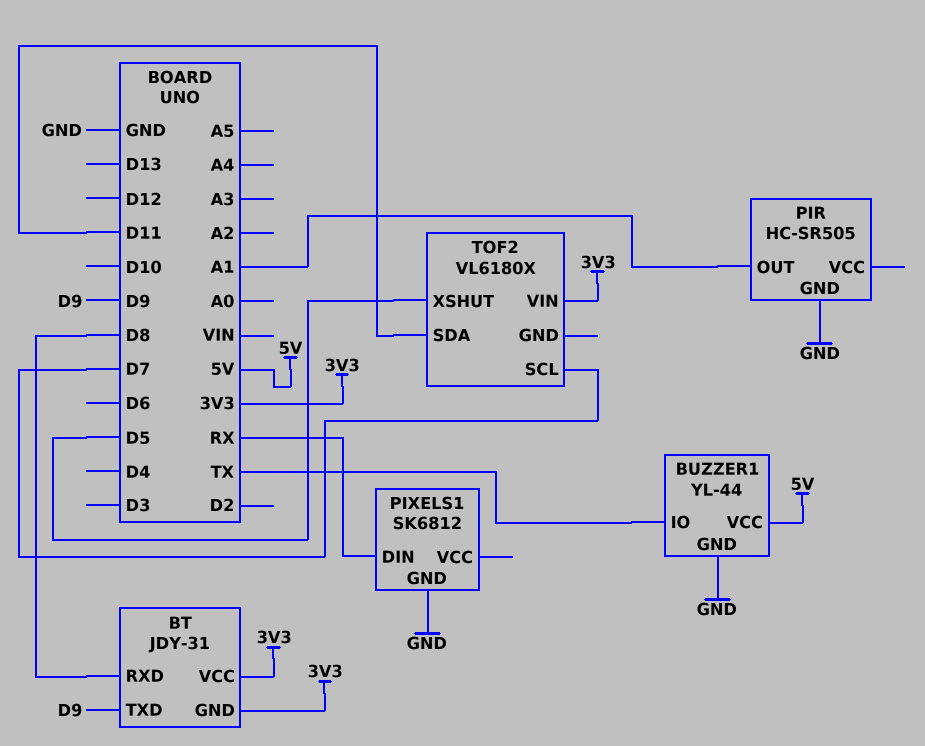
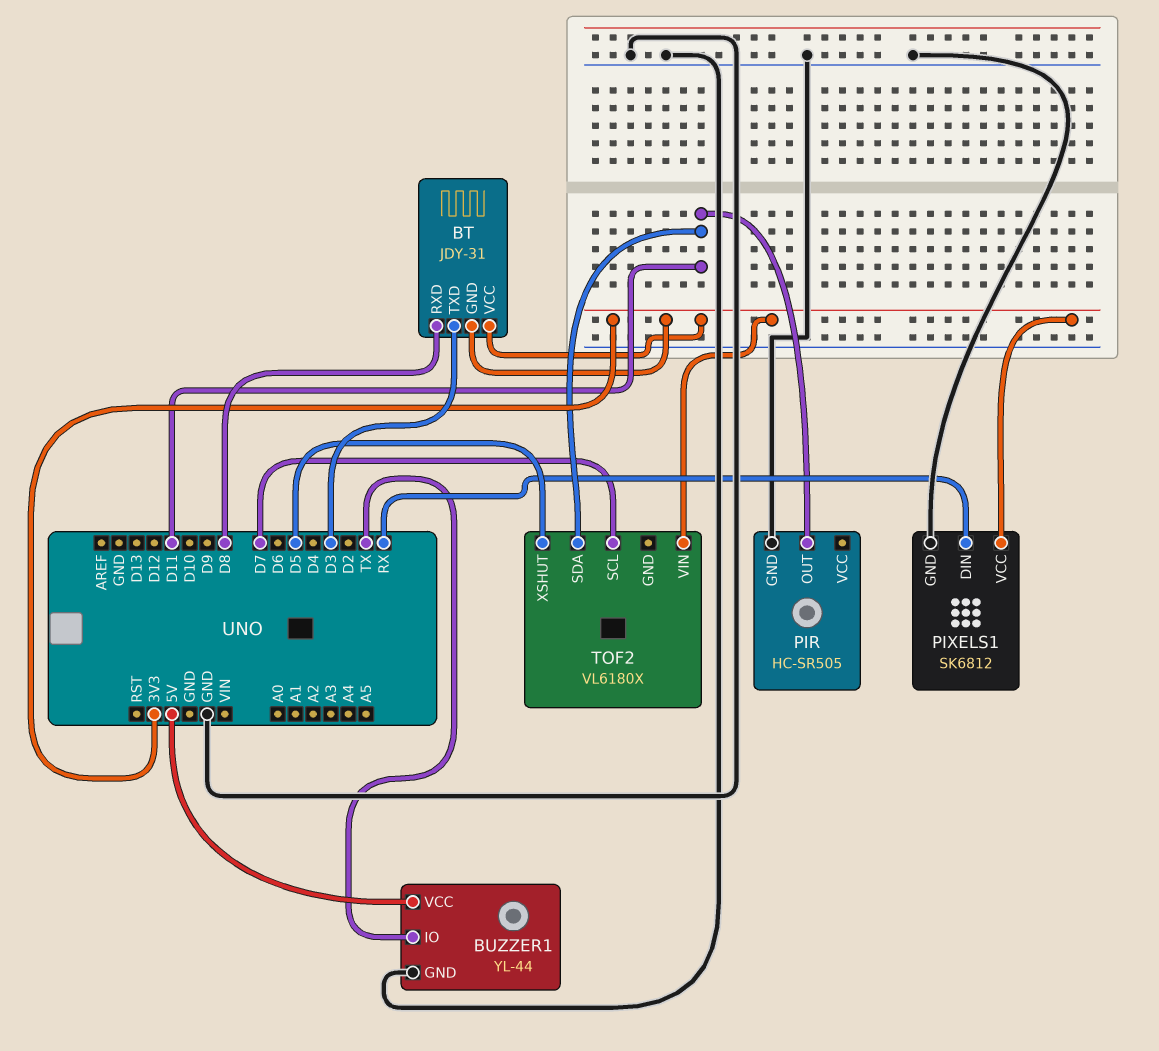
BT pin TXD: D9 -> D3
PIR pin OUT: A1 -> D11
PIXELS1 pin VCC: none -> 3V3

